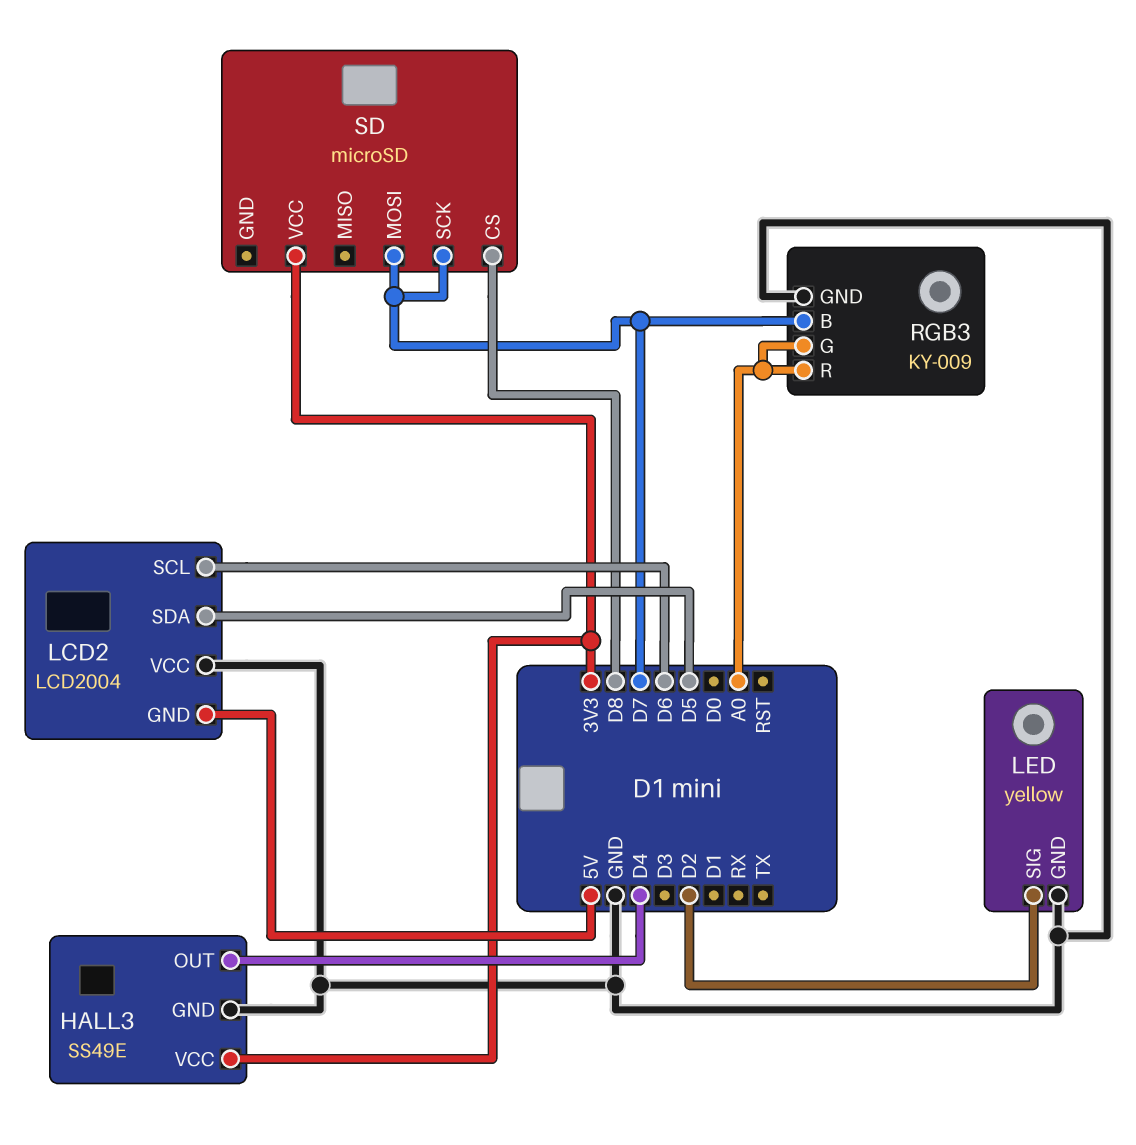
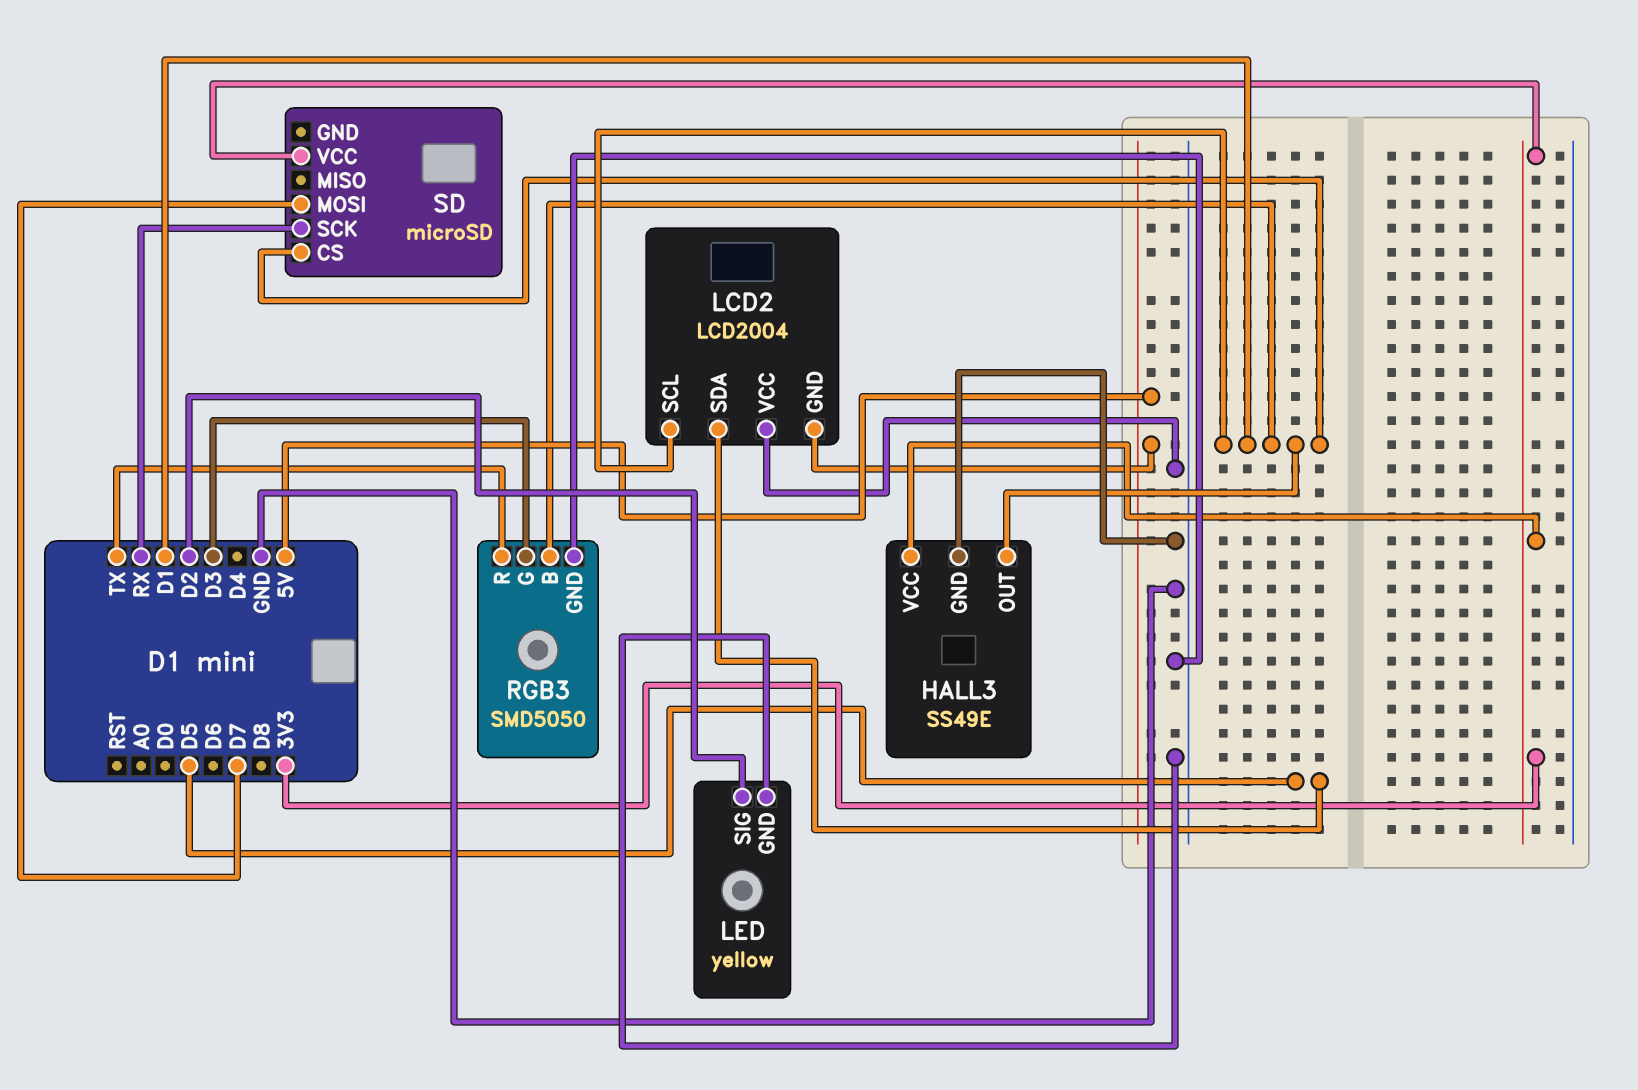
HALL3 pin OUT: D4 -> D1
LCD2 pin SCL: D6 -> D1
RGB3: KY-009 -> SMD5050
RGB3 pin B: D7 -> D1
RGB3 pin G: A0 -> D3
RGB3 pin R: A0 -> TX
SD pin CS: D8 -> D1
SD pin SCK: D7 -> RX

